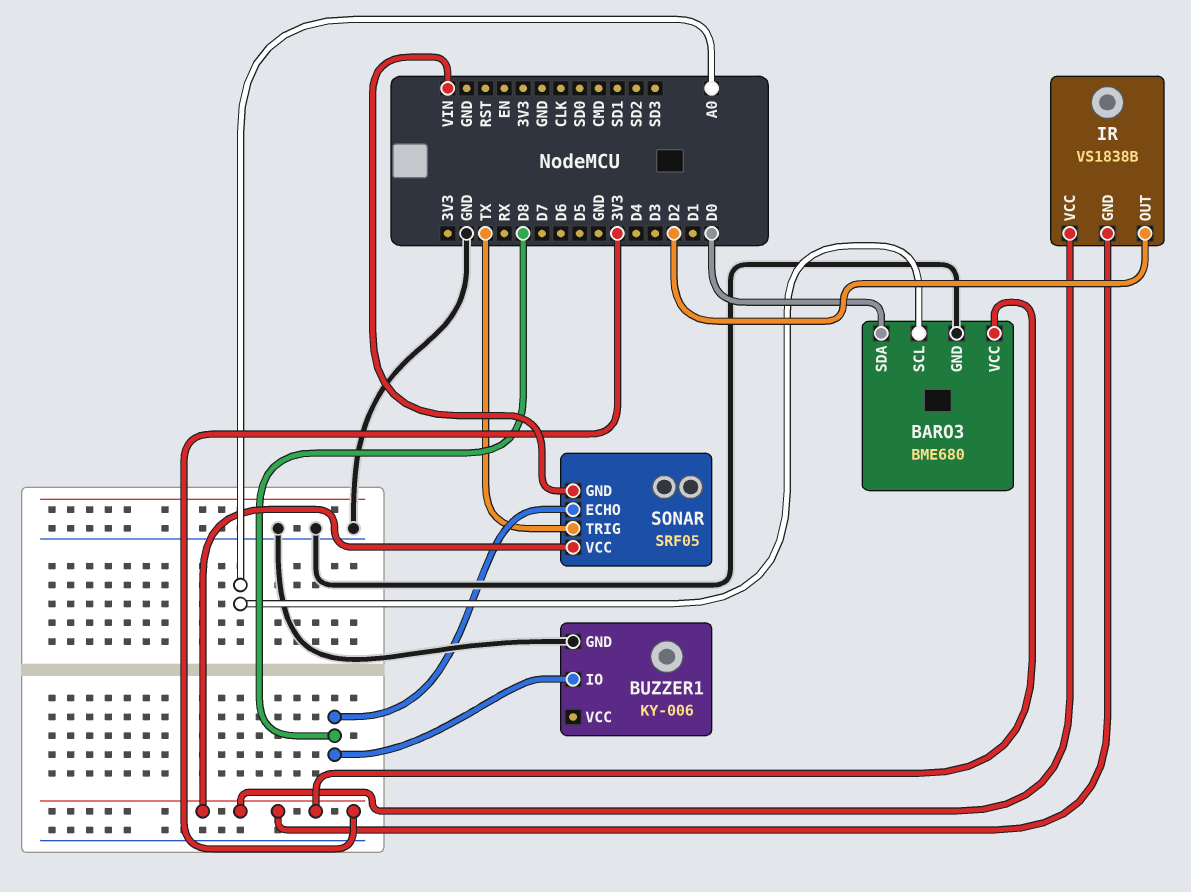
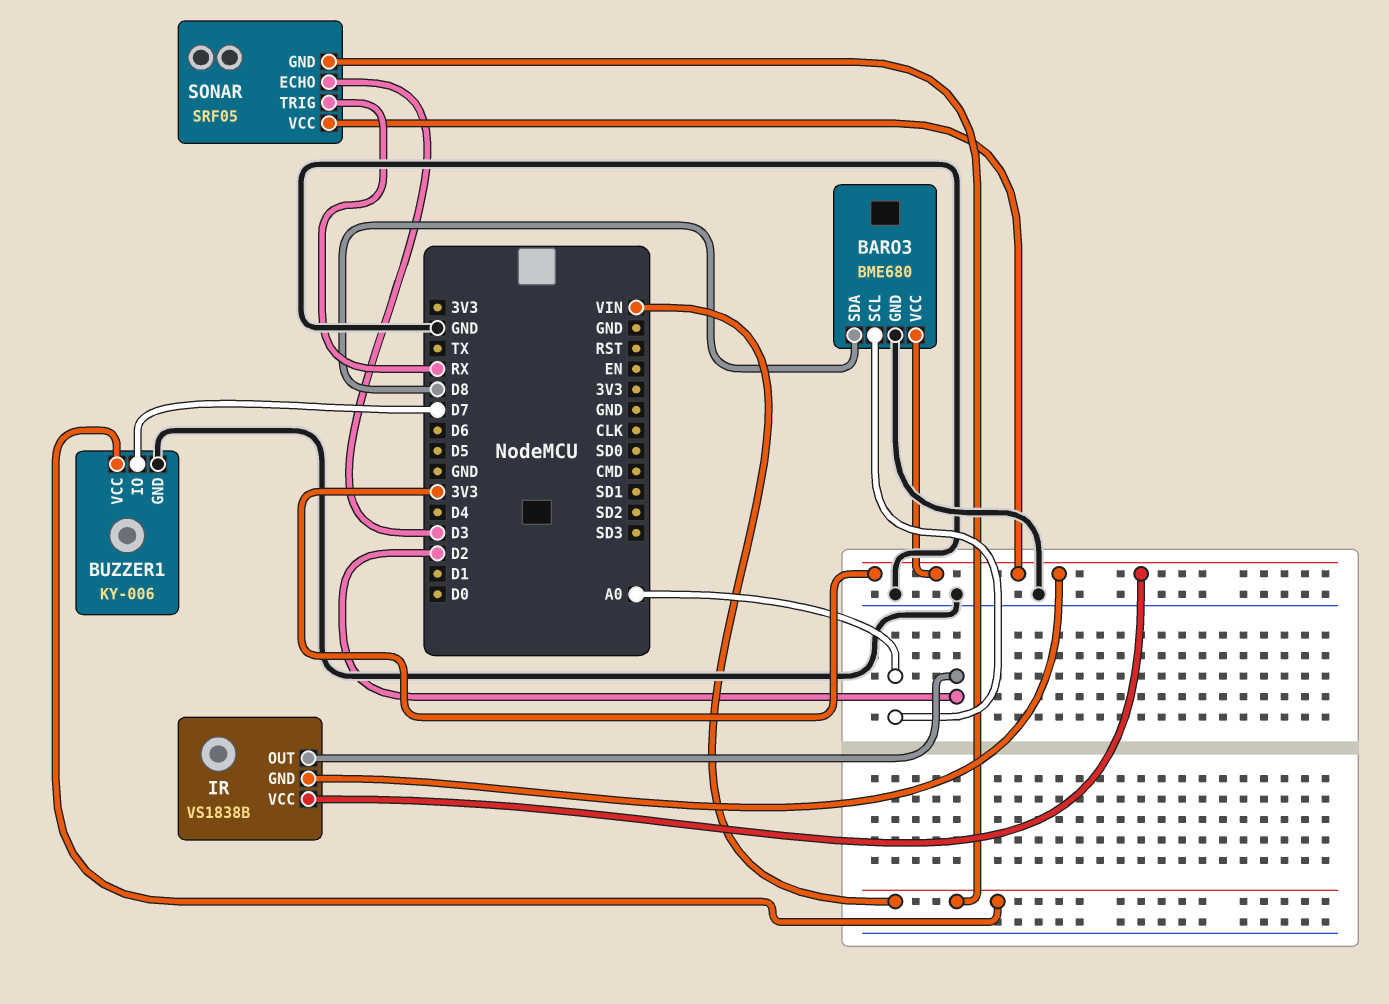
BARO3 pin SDA: D0 -> D8
BUZZER1 pin IO: D8 -> D7
BUZZER1 pin VCC: none -> VIN
SONAR pin ECHO: D8 -> D3
SONAR pin TRIG: TX -> RX

